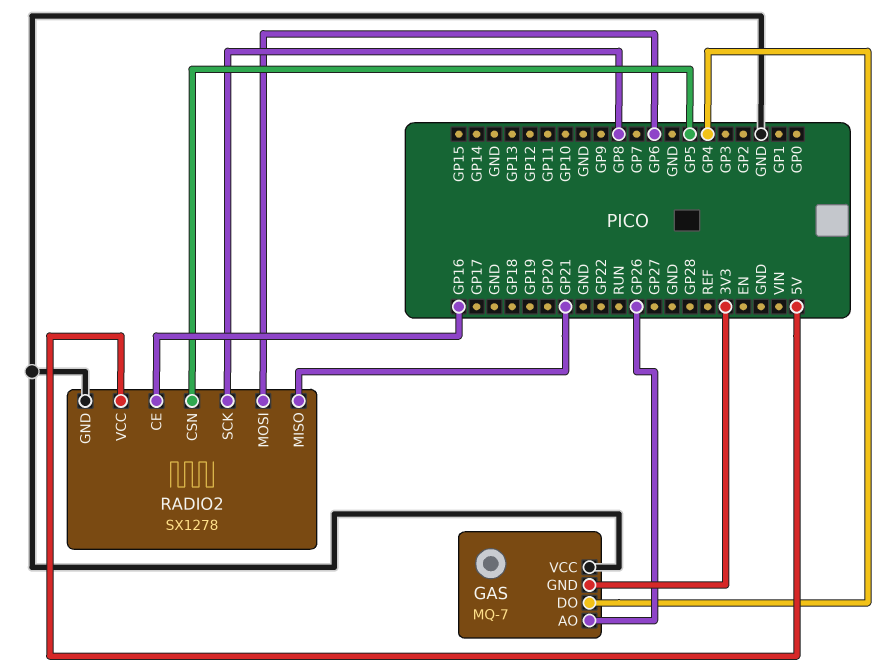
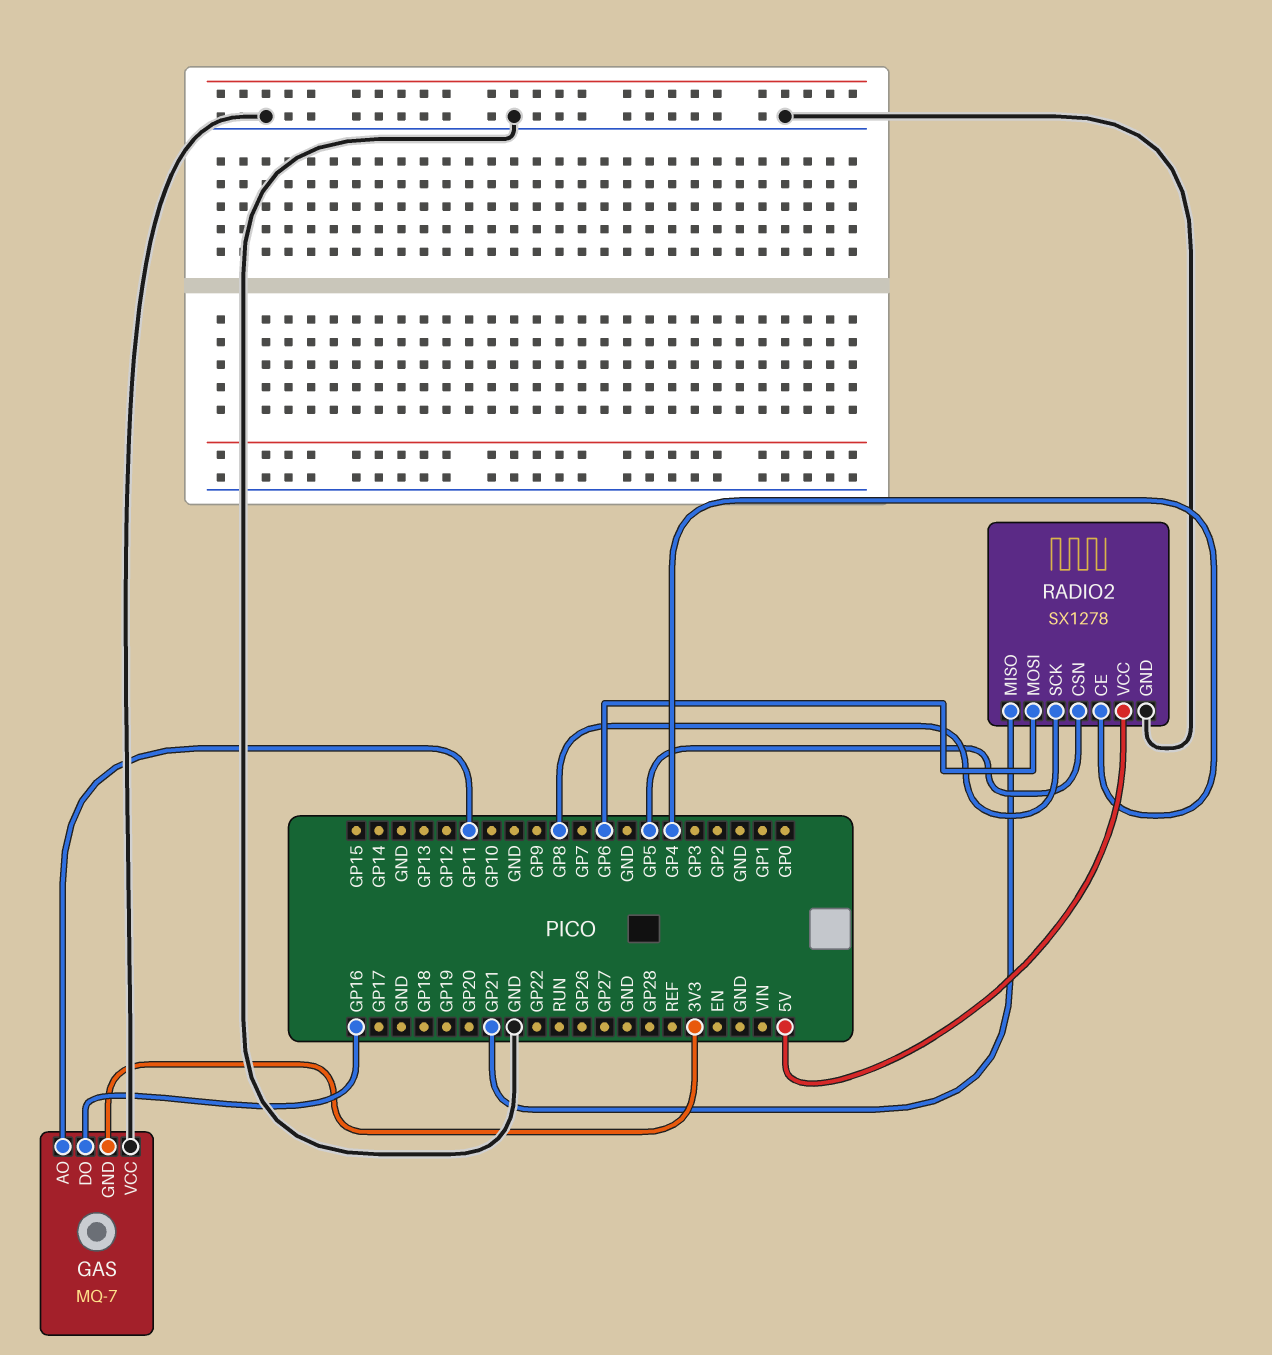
GAS pin AO: GP26 -> GP11
GAS pin DO: GP4 -> GP16
RADIO2 pin CE: GP16 -> GP4

